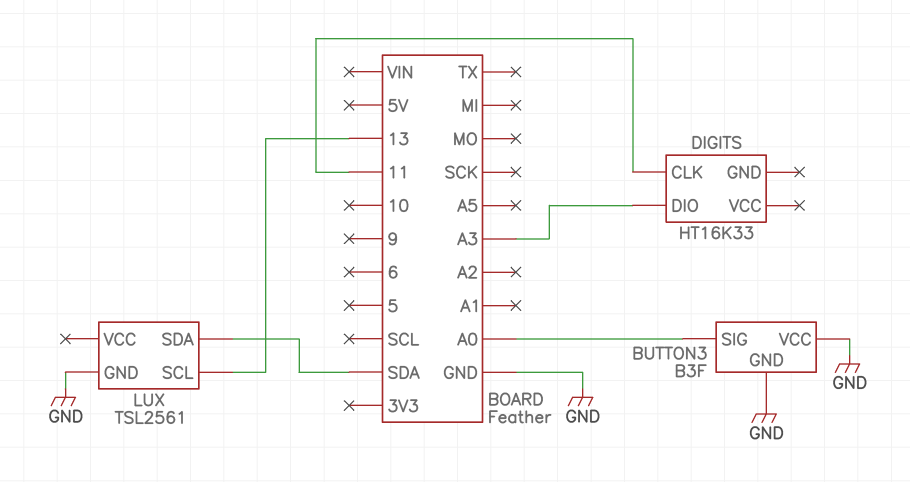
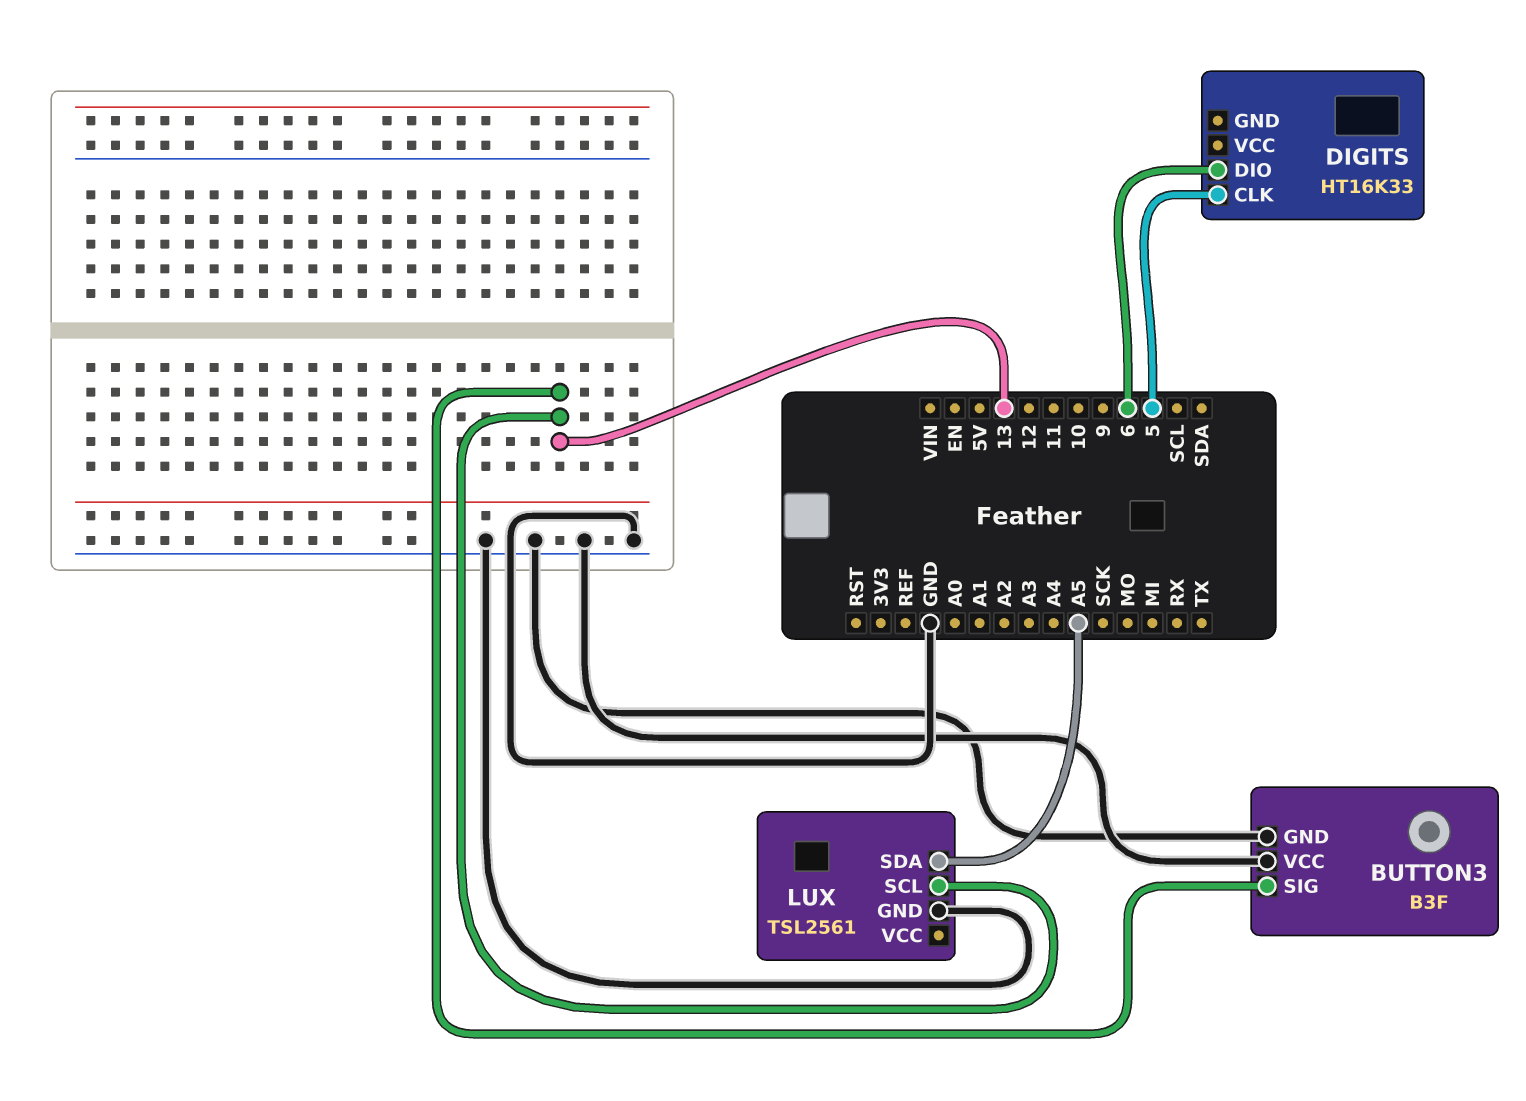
BUTTON3 pin SIG: A0 -> 13
DIGITS pin CLK: 11 -> 5
DIGITS pin DIO: A3 -> 6
LUX pin SDA: SDA -> A5

